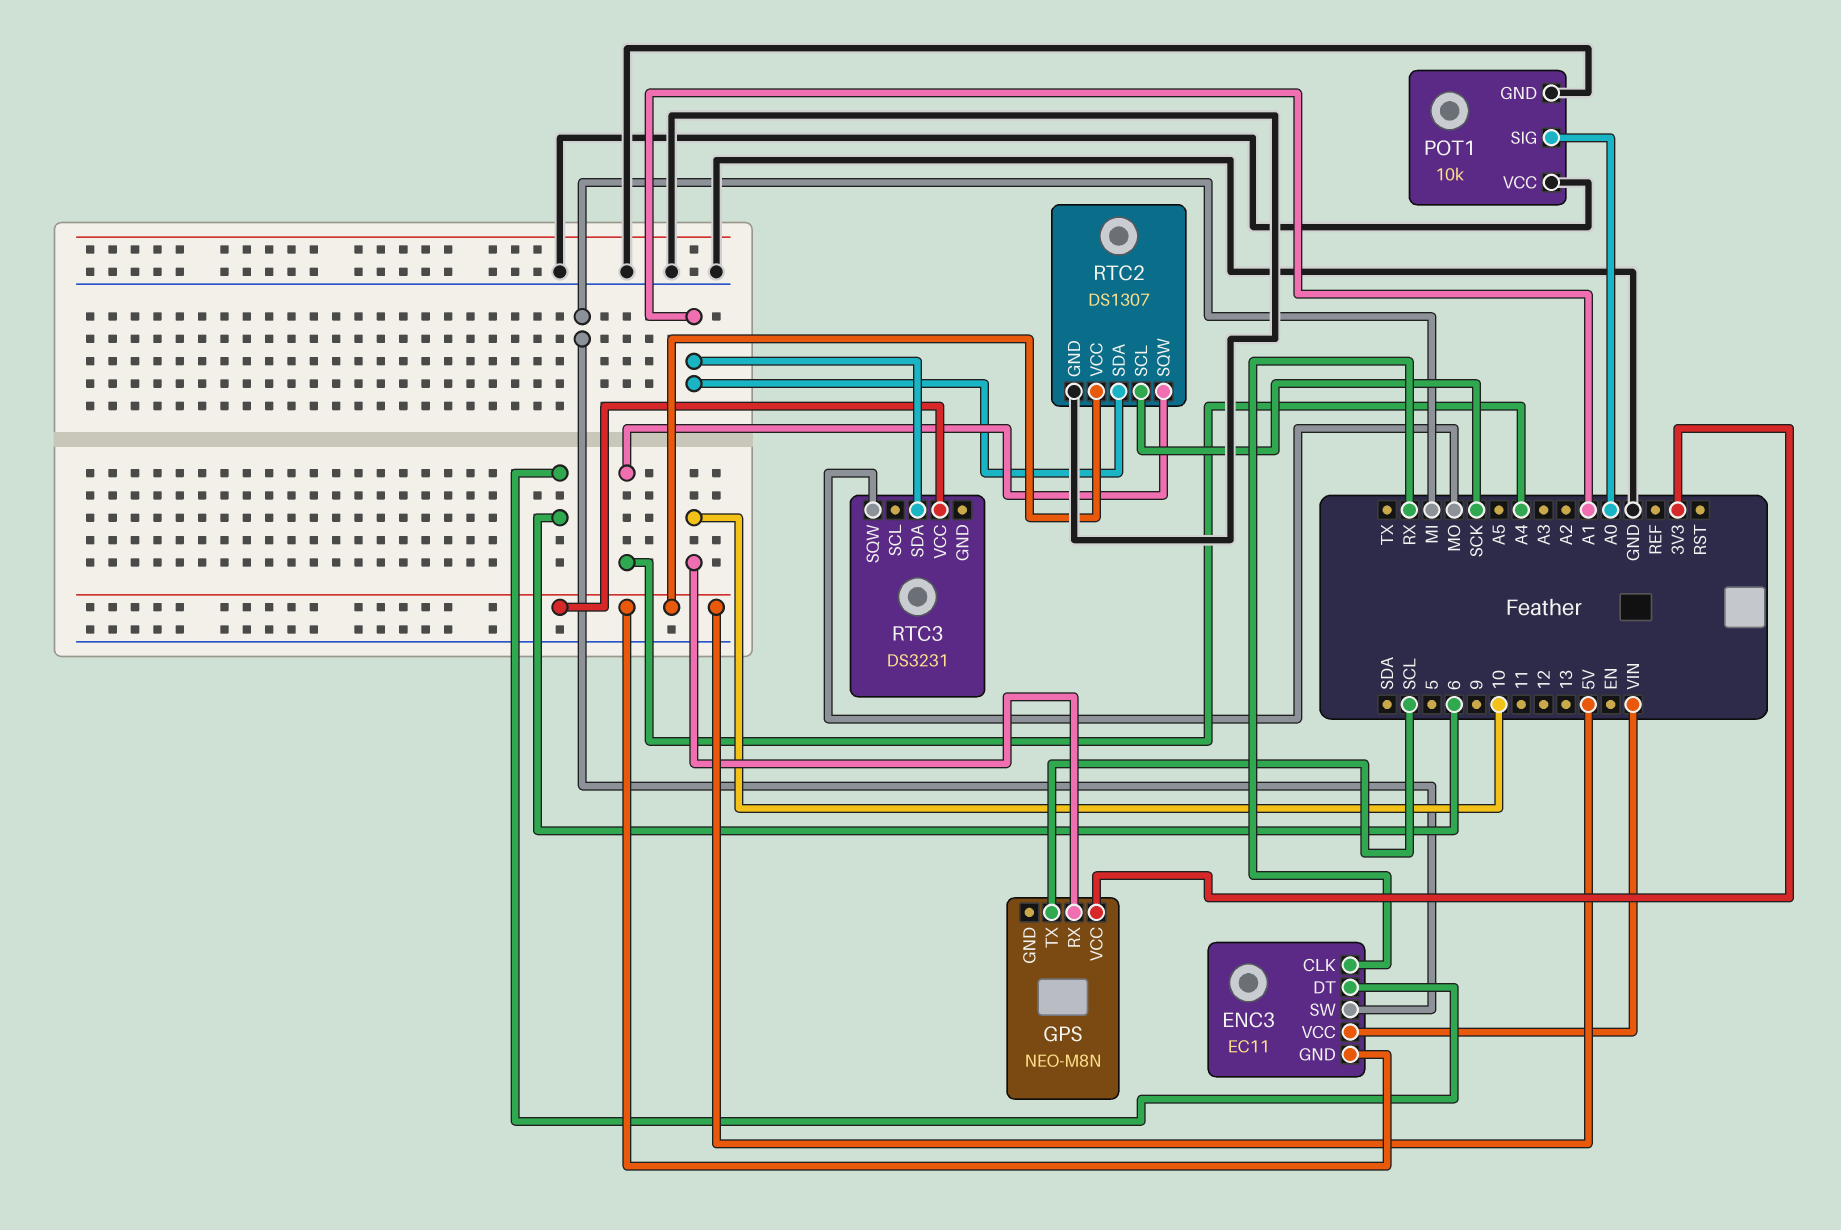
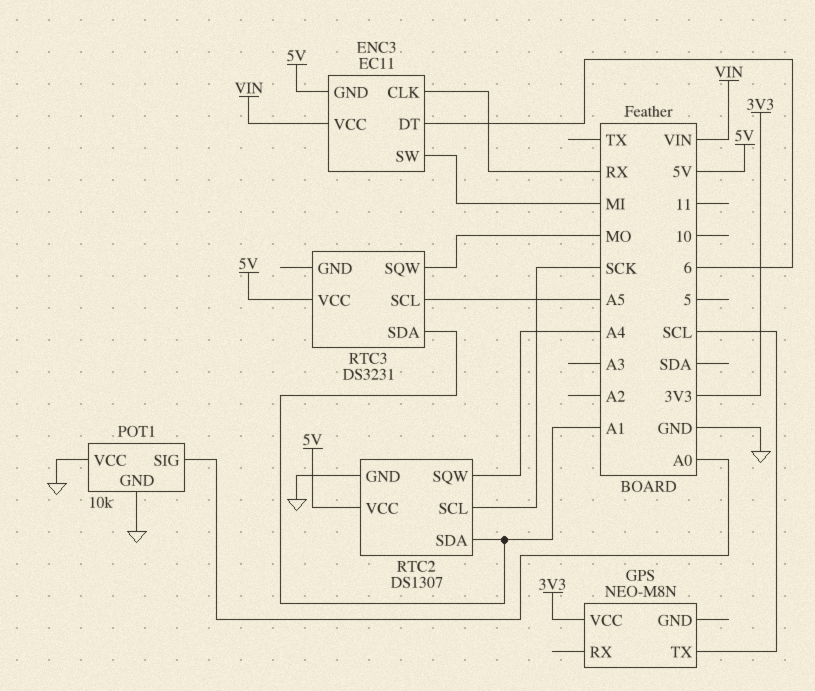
GPS pin RX: 10 -> none
RTC3 pin SCL: none -> A5

